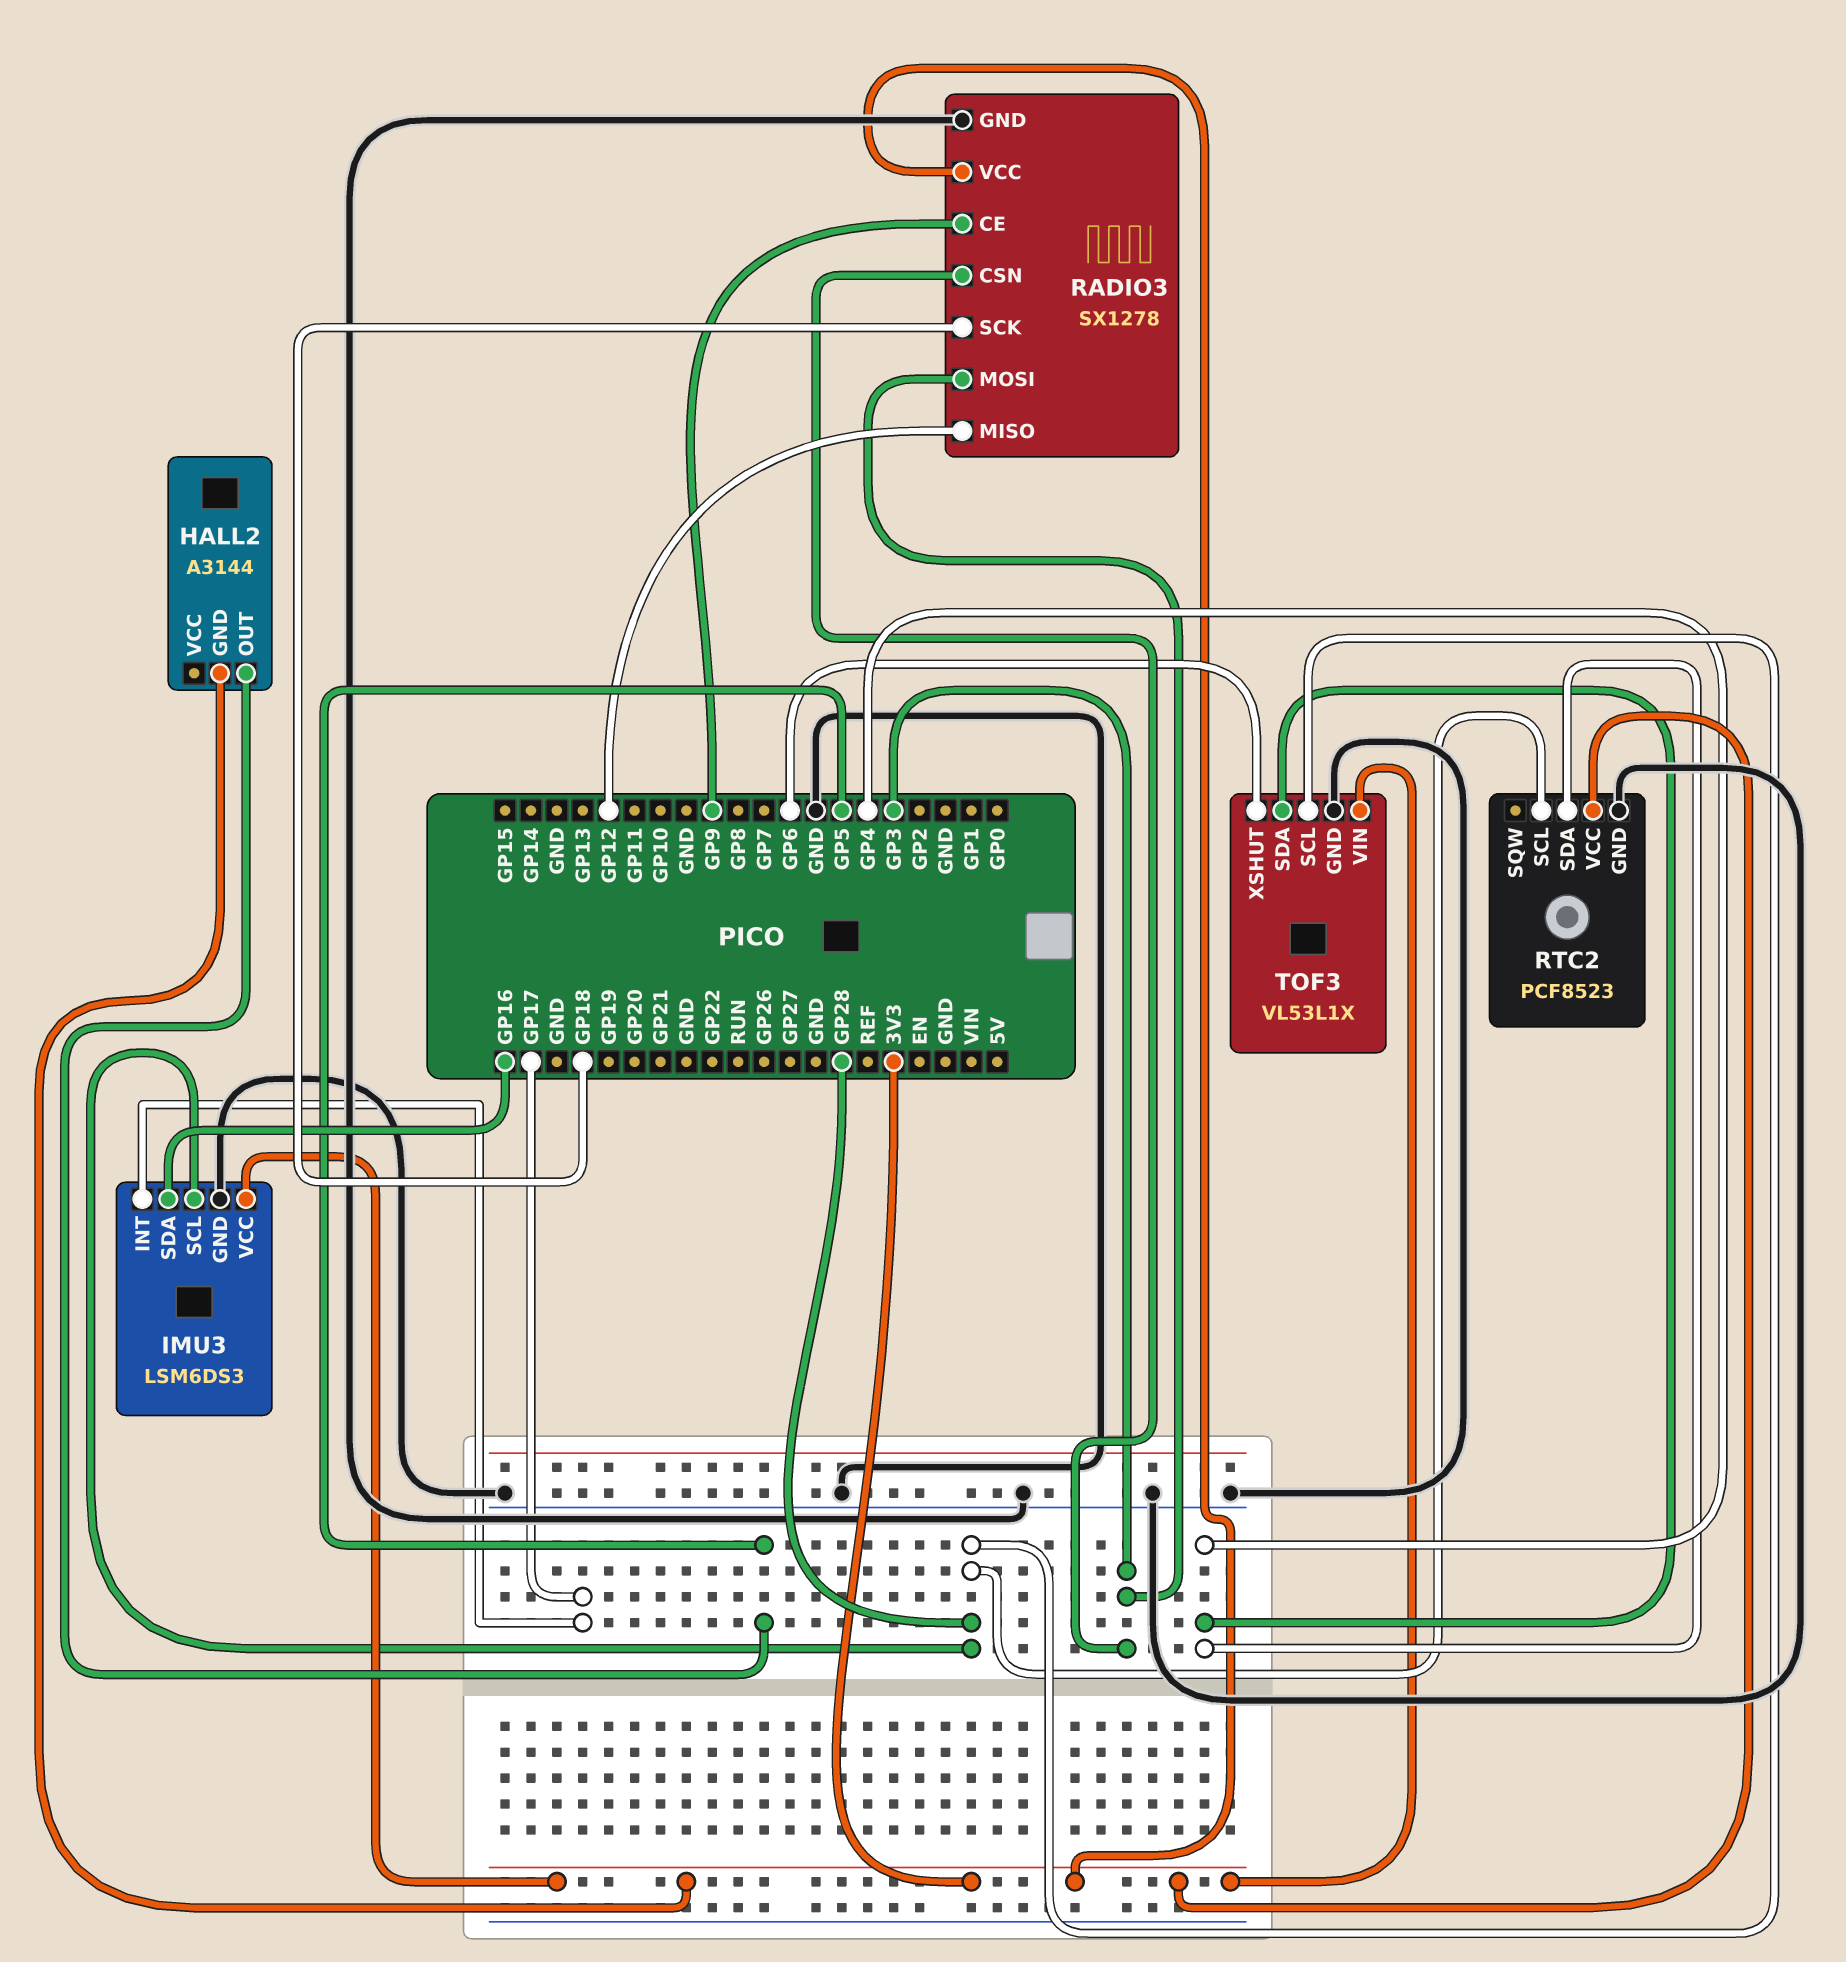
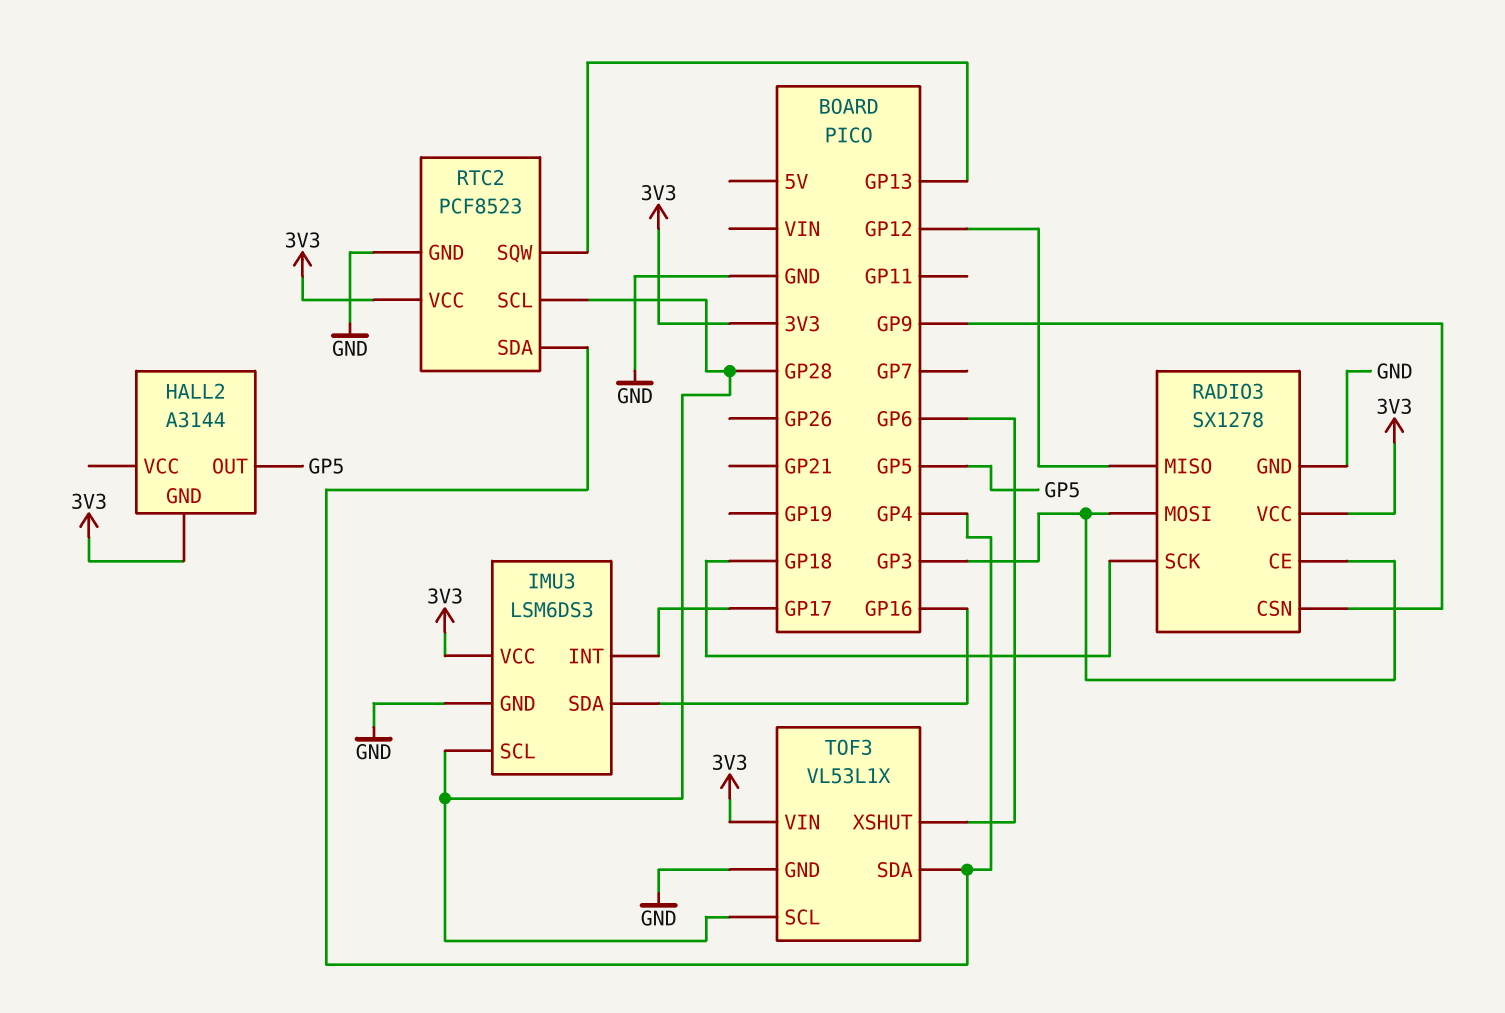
RADIO3 pin CE: GP9 -> GP3
RADIO3 pin CSN: GP3 -> GP9
RTC2 pin SQW: none -> GP13

